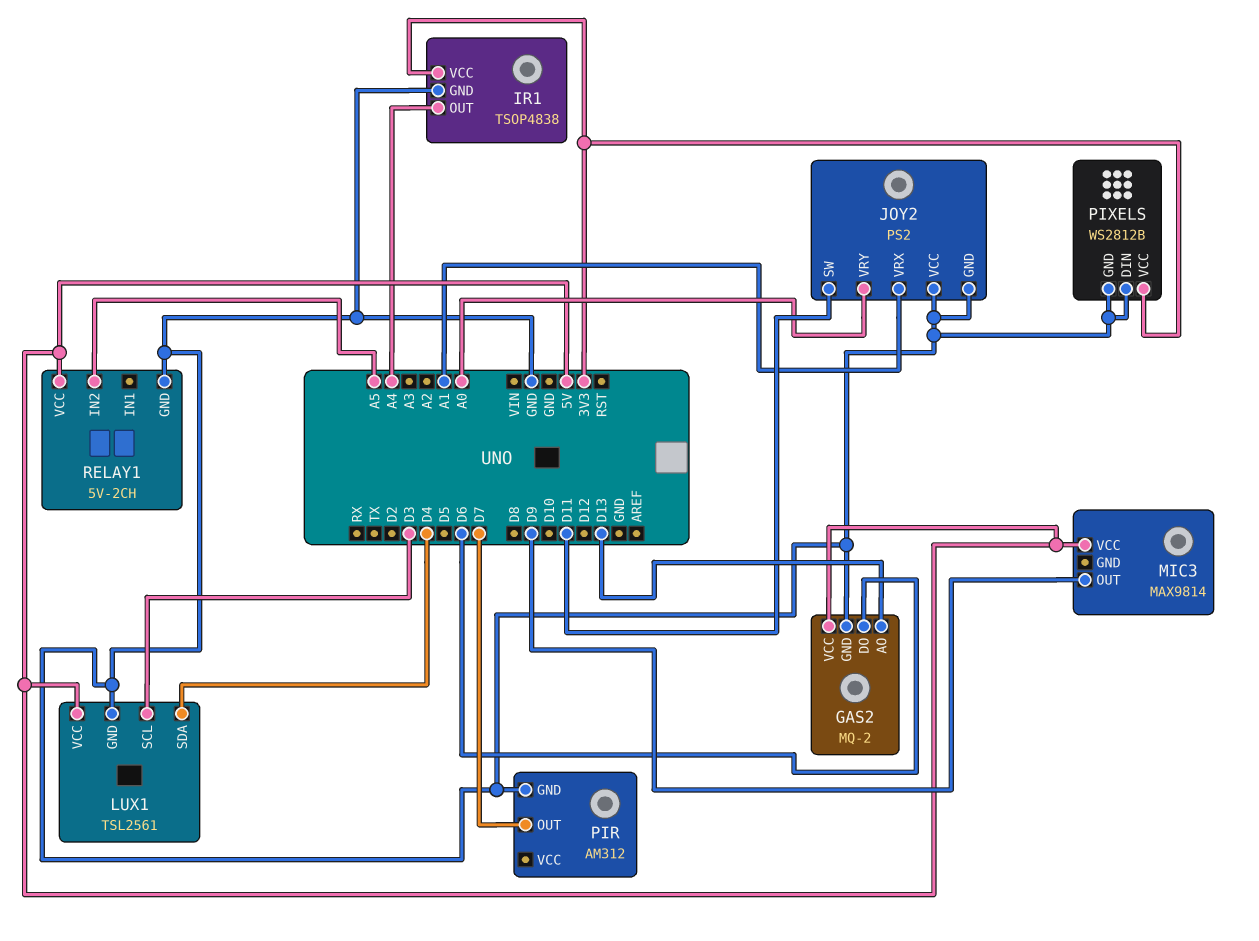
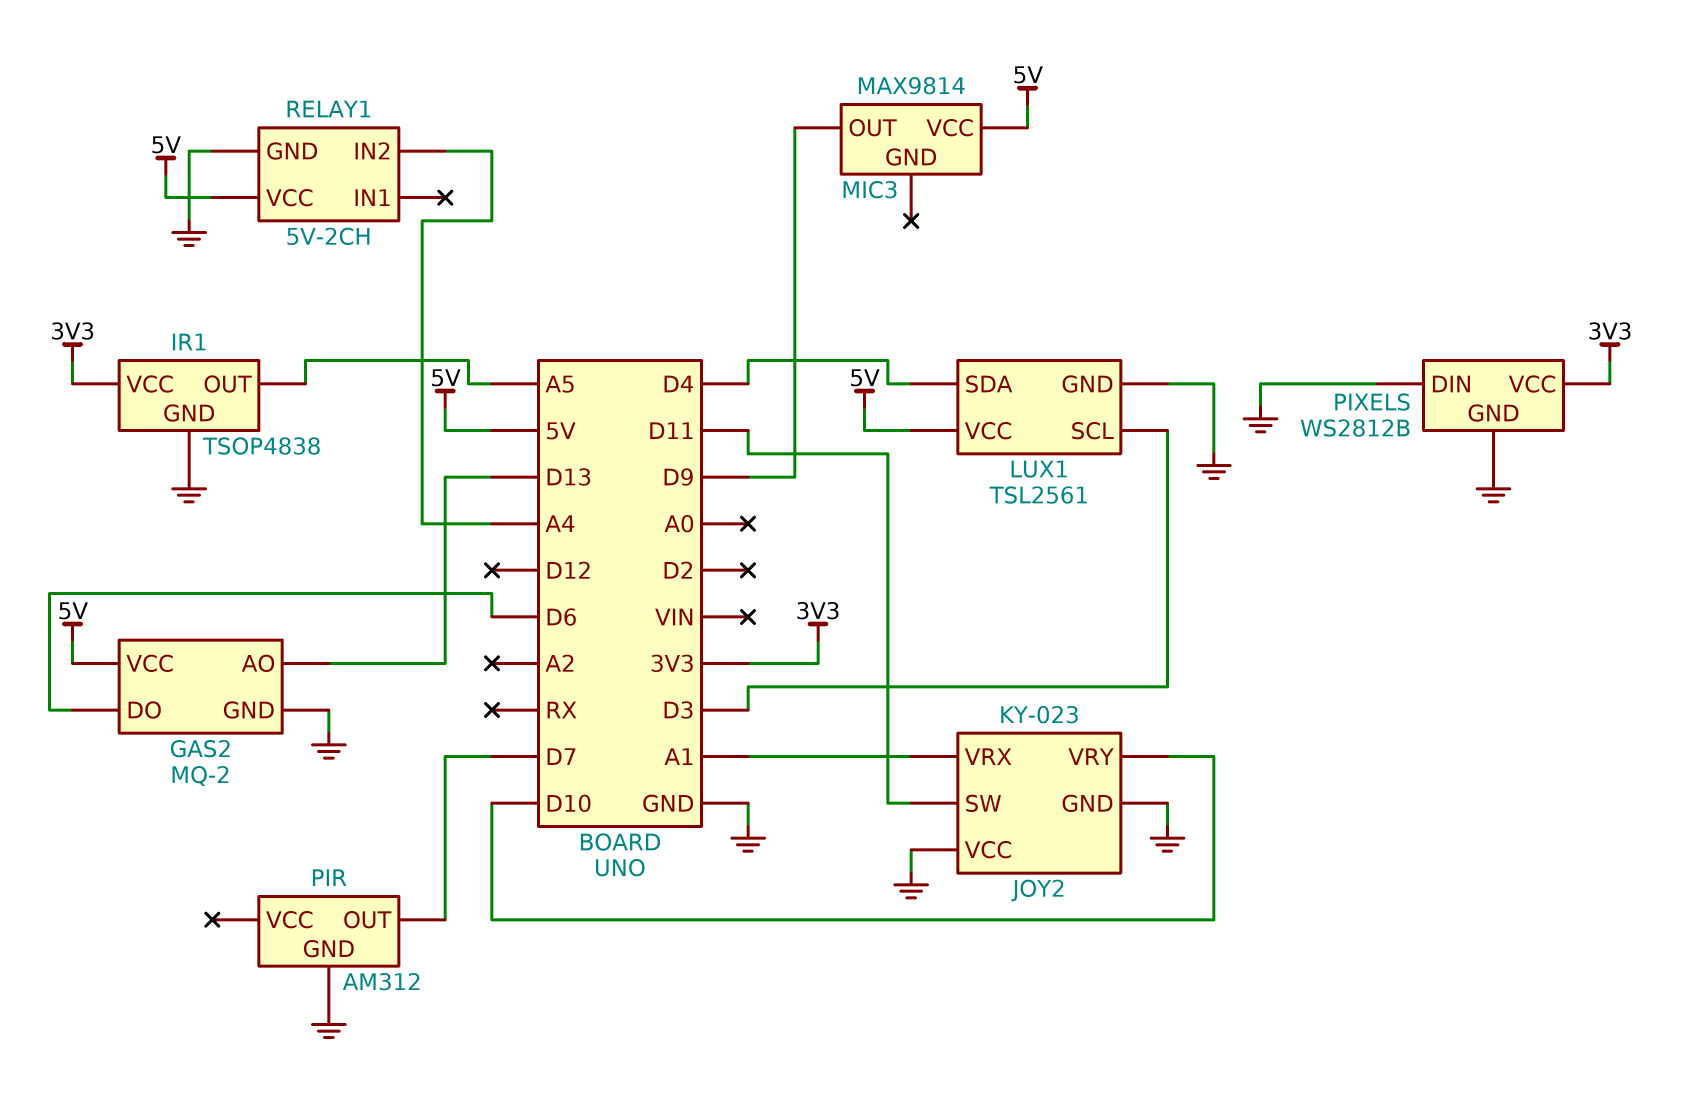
IR1 pin OUT: A4 -> A5
JOY2: PS2 -> KY-023
JOY2 pin VRY: A0 -> D10
RELAY1 pin IN2: A5 -> A4

